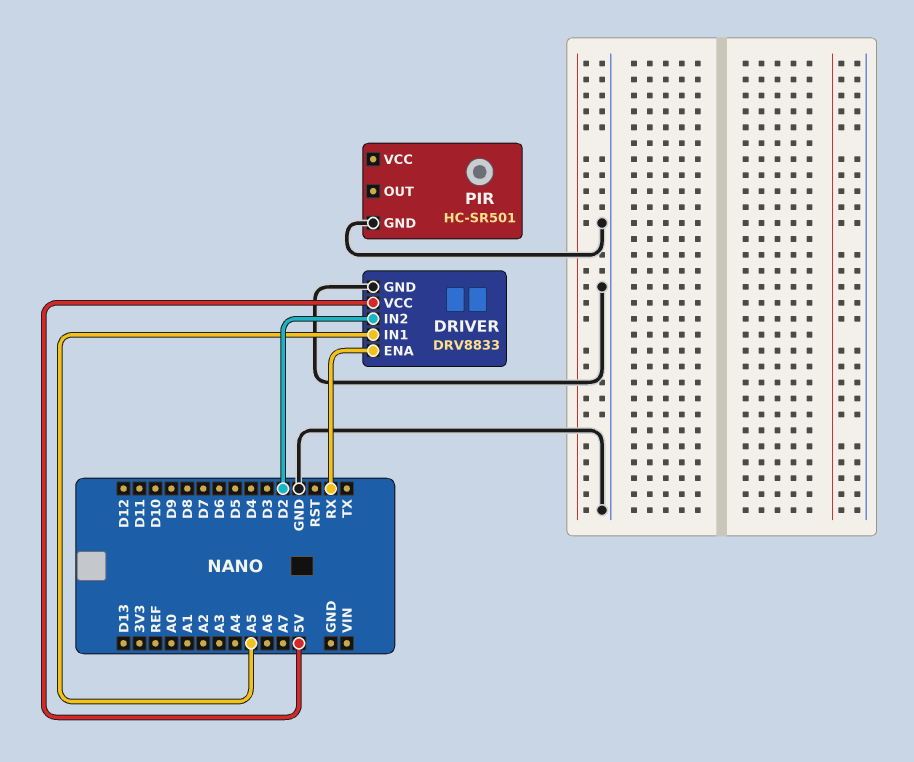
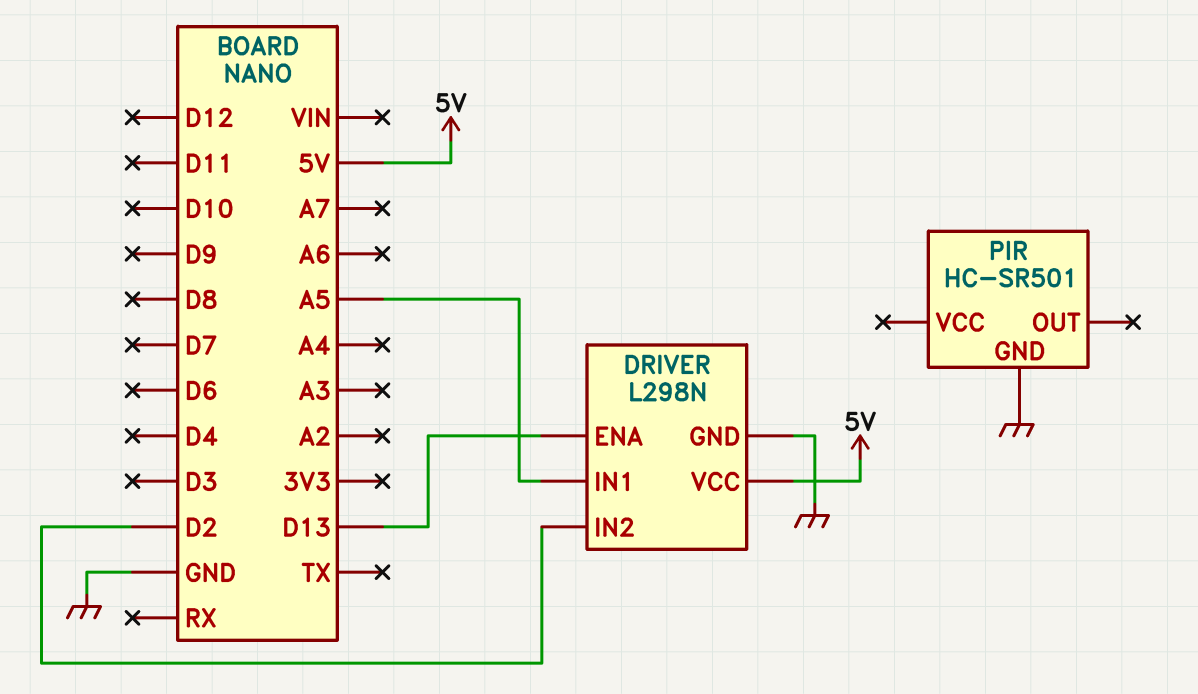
DRIVER: DRV8833 -> L298N
DRIVER pin ENA: RX -> D13

